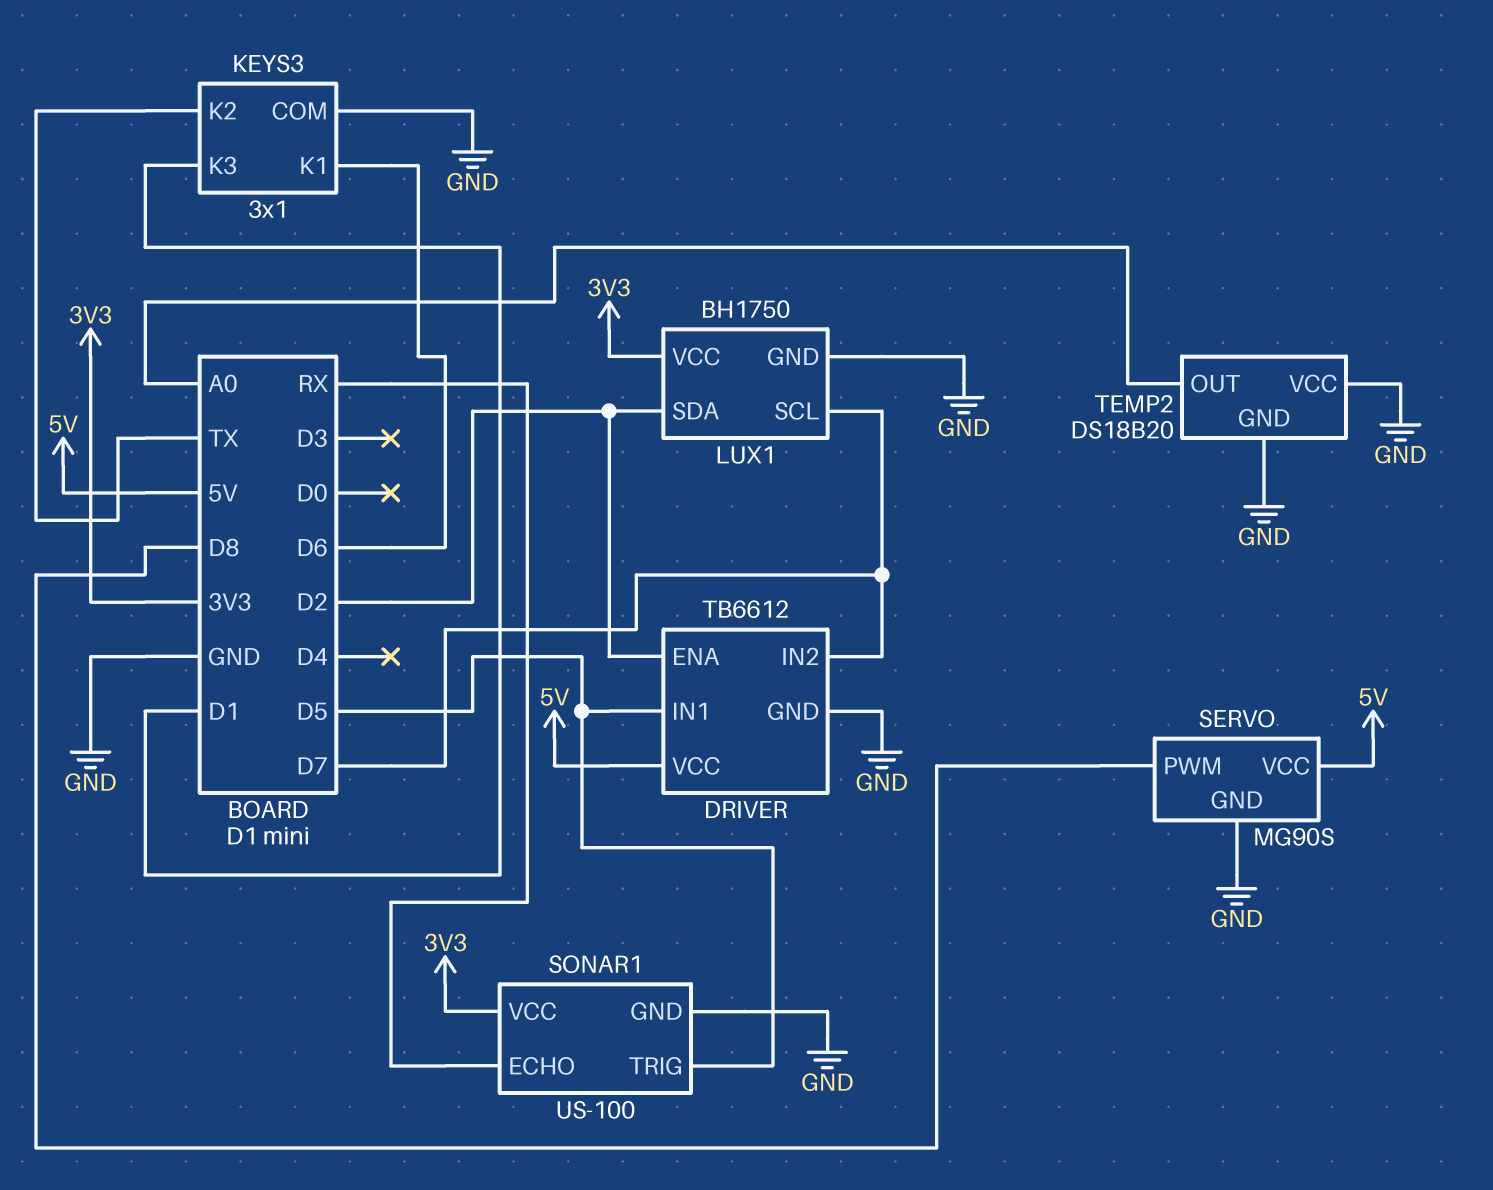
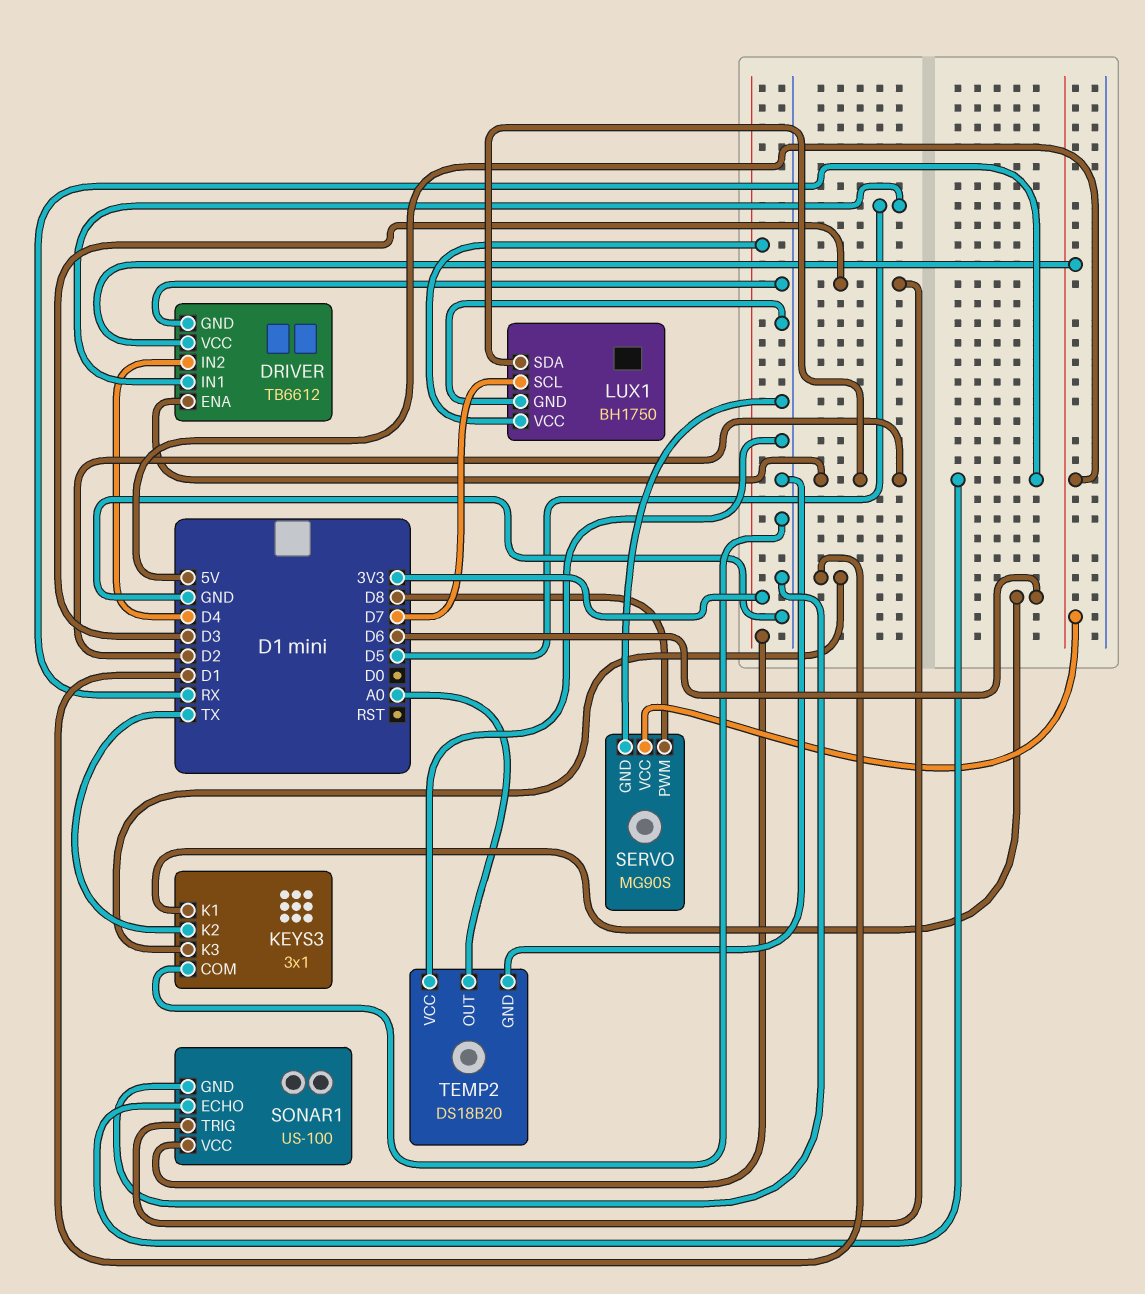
DRIVER pin IN2: D7 -> D4
SONAR1 pin TRIG: D5 -> D3

